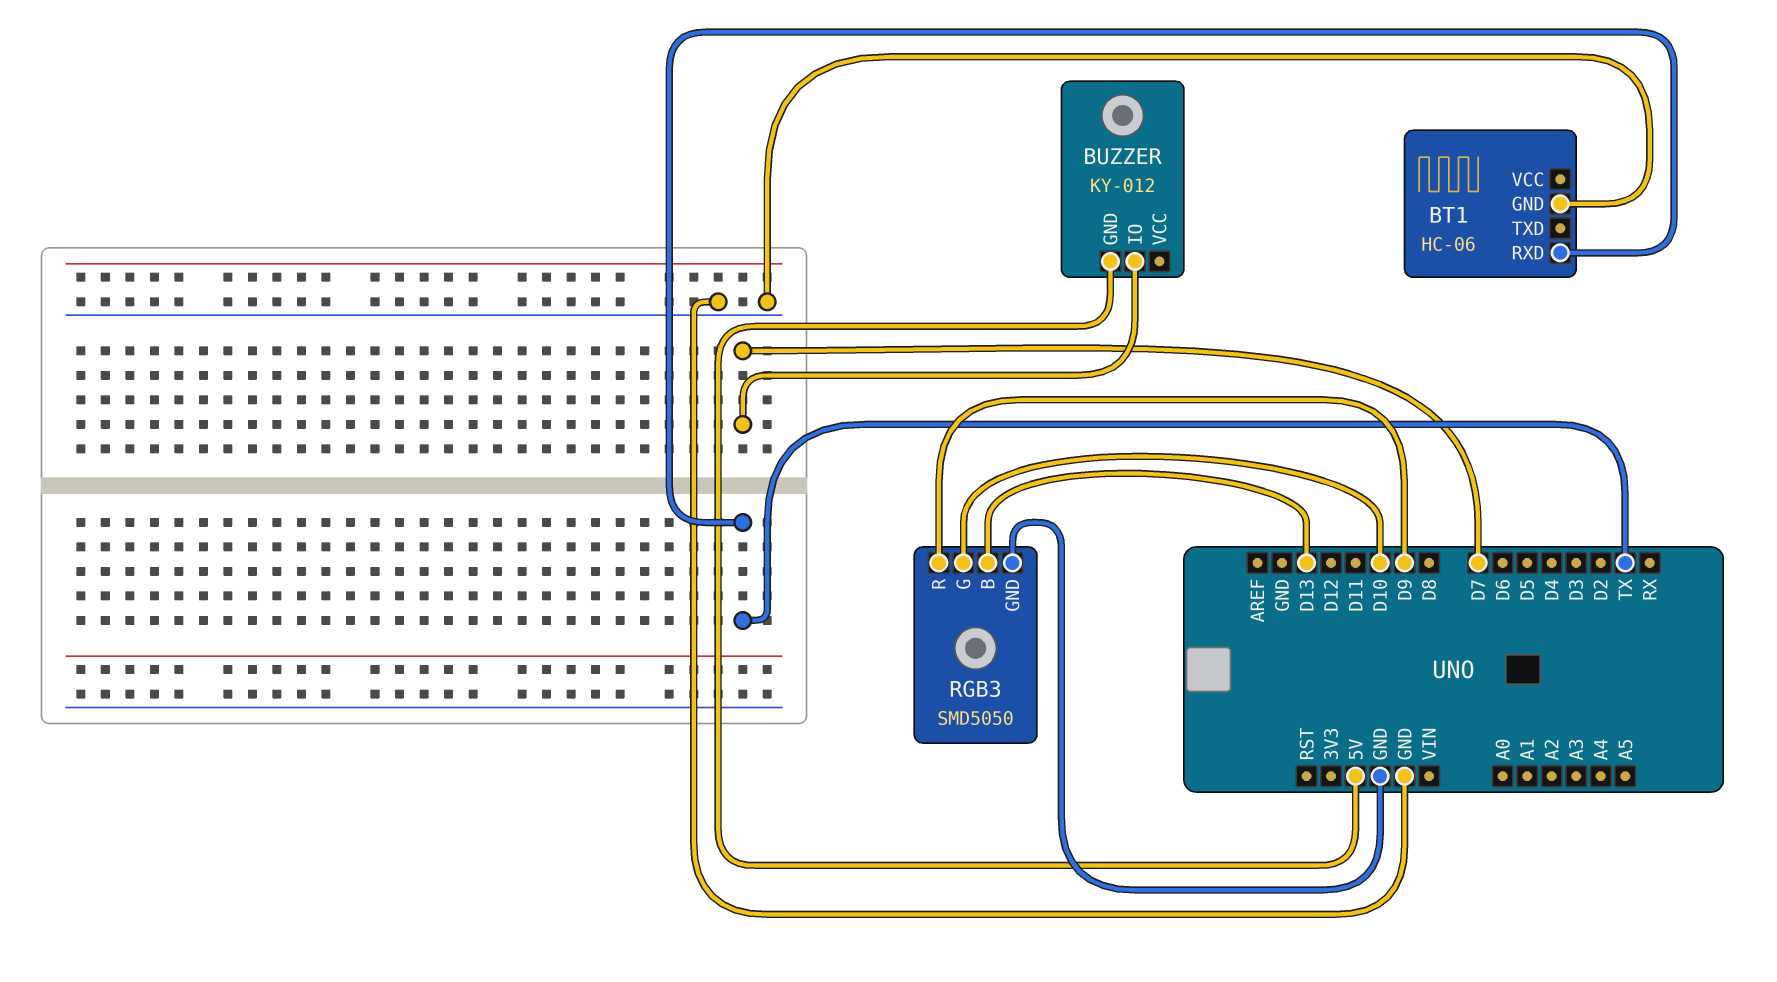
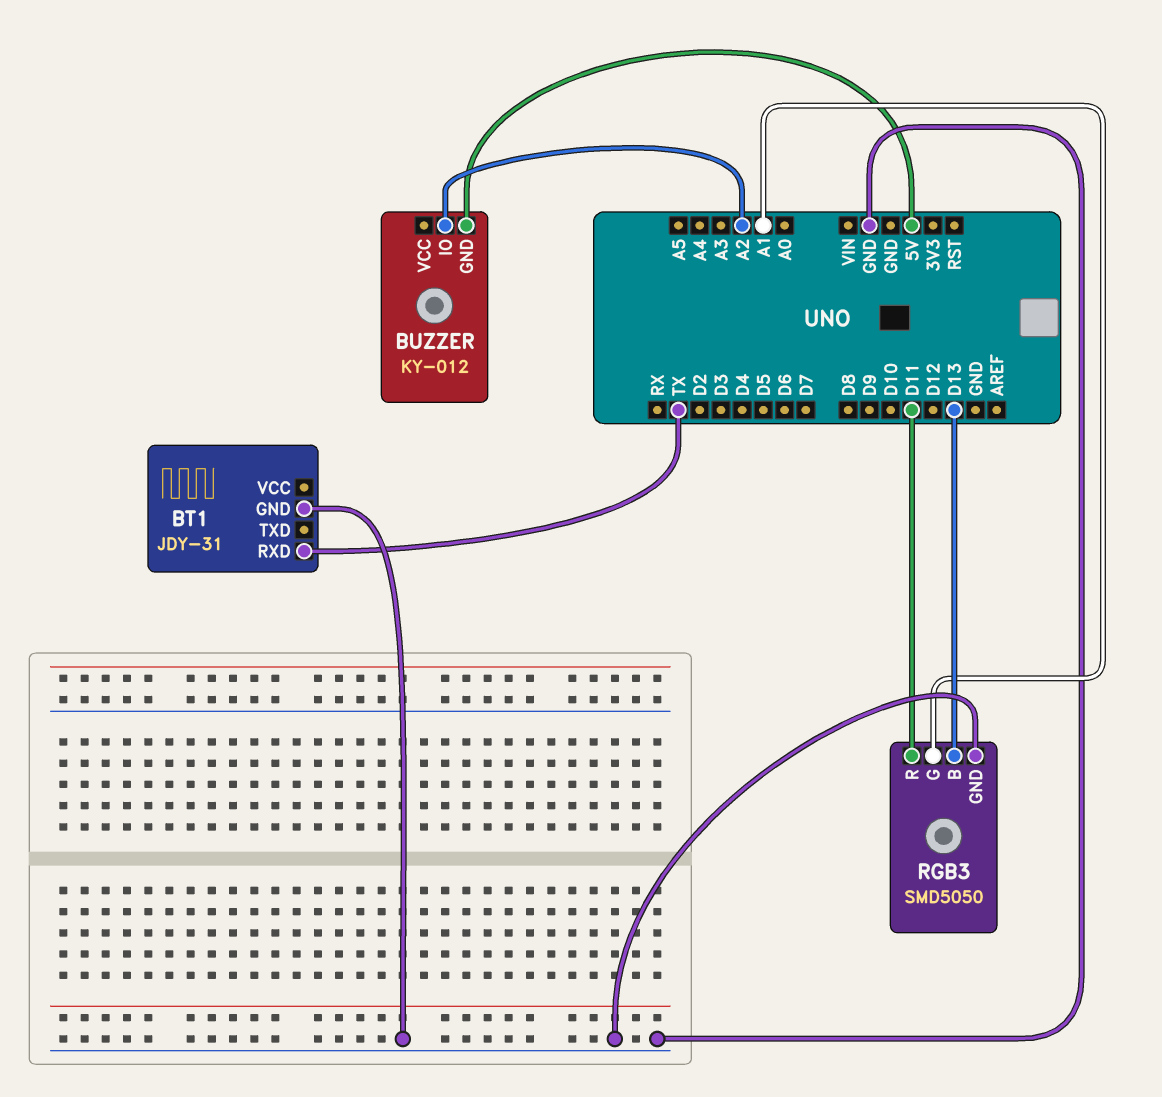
BT1: HC-06 -> JDY-31
BUZZER pin IO: D7 -> A2
RGB3 pin G: D10 -> A1
RGB3 pin R: D9 -> D11

